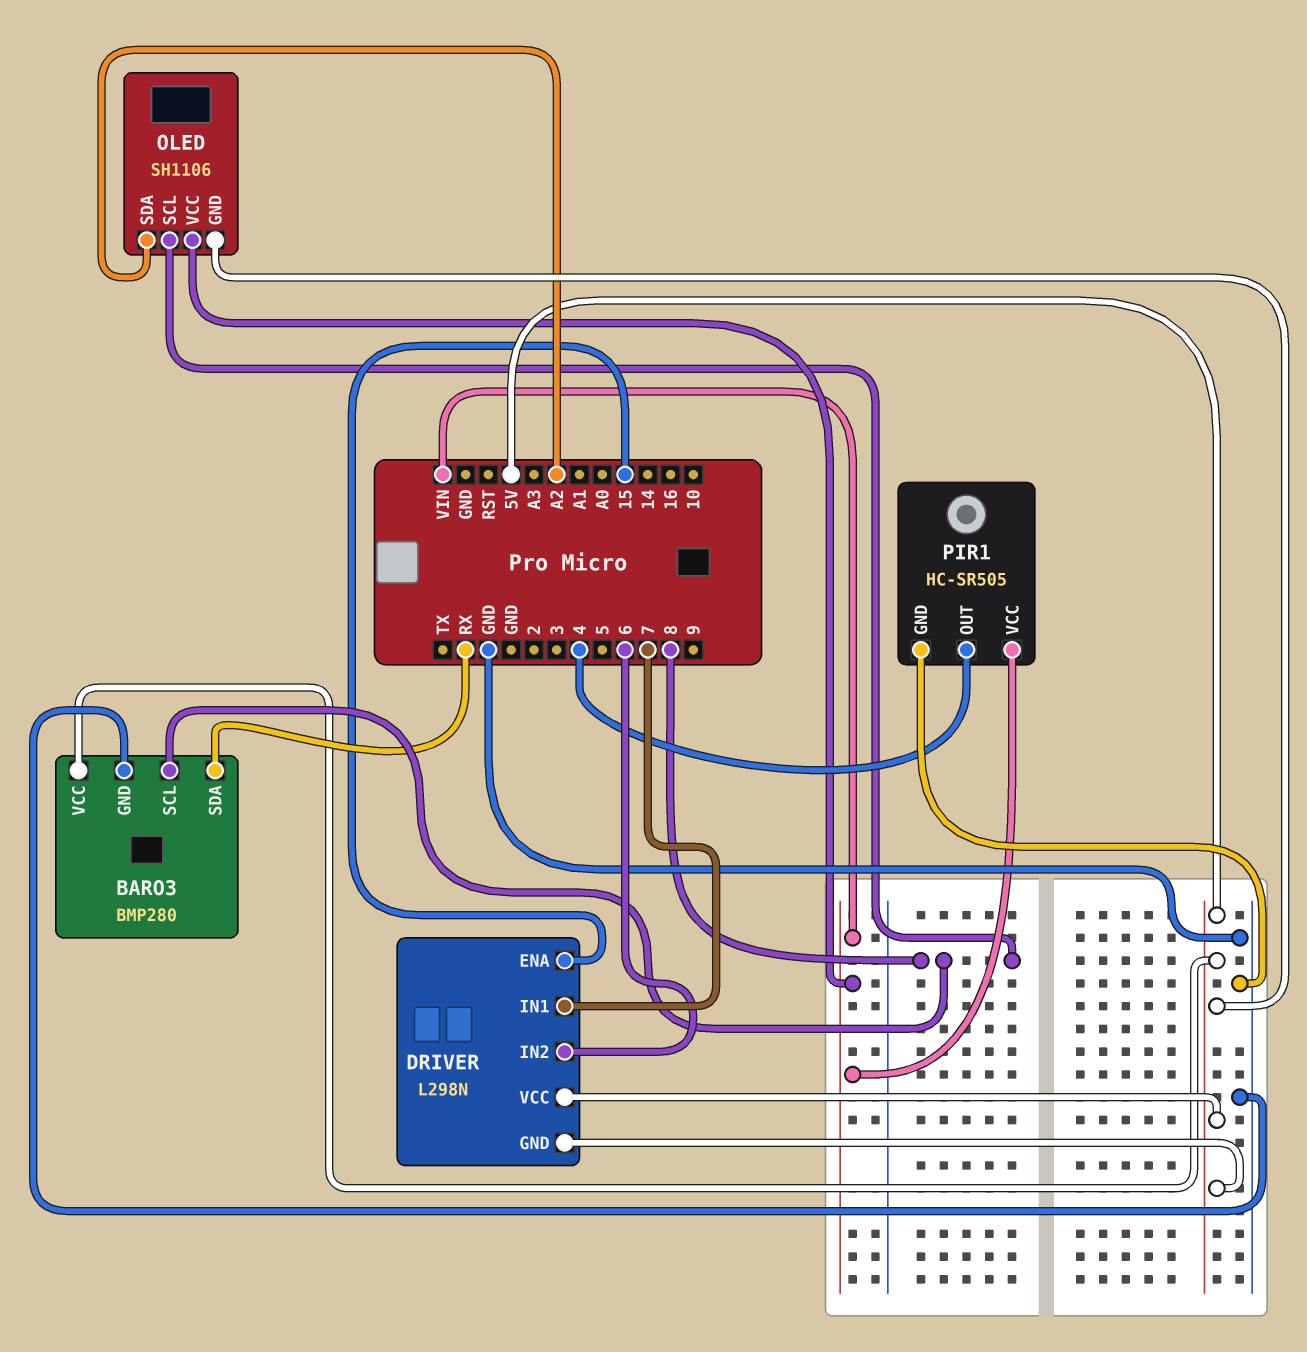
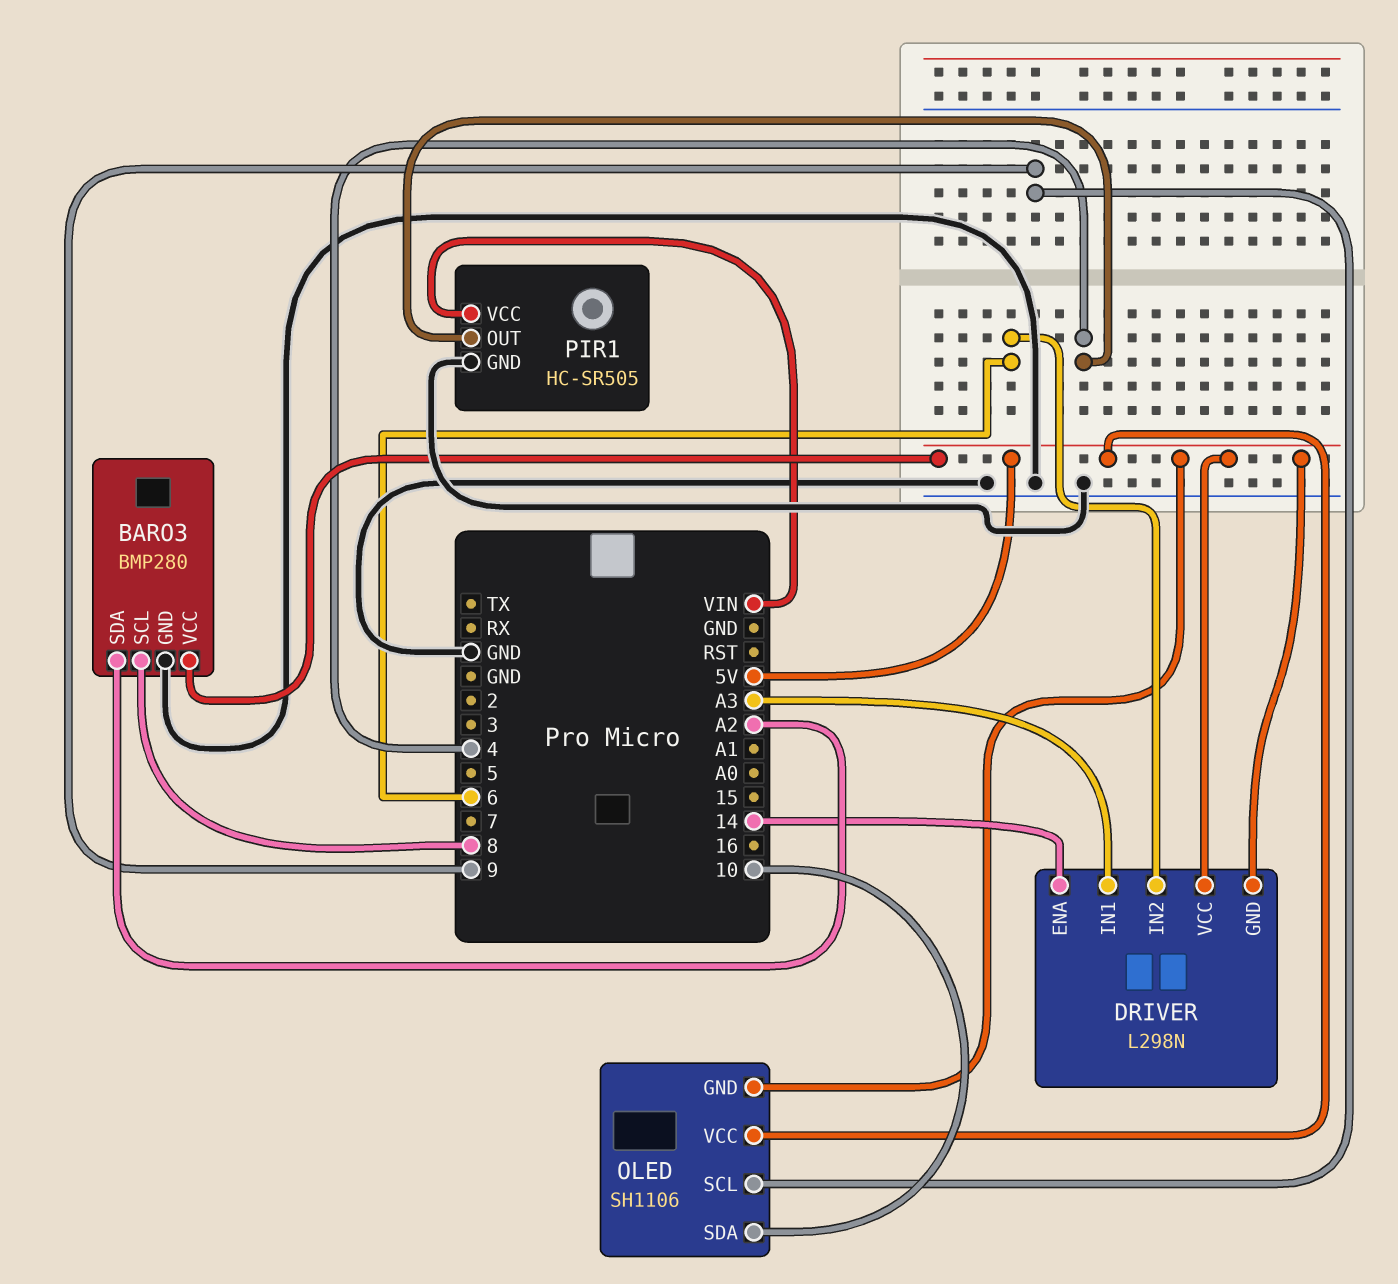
BARO3 pin SDA: RX -> A2
DRIVER pin ENA: 15 -> 14
DRIVER pin IN1: 7 -> A3
OLED pin SCL: 8 -> 9
OLED pin SDA: A2 -> 10
OLED pin VCC: VIN -> 5V

